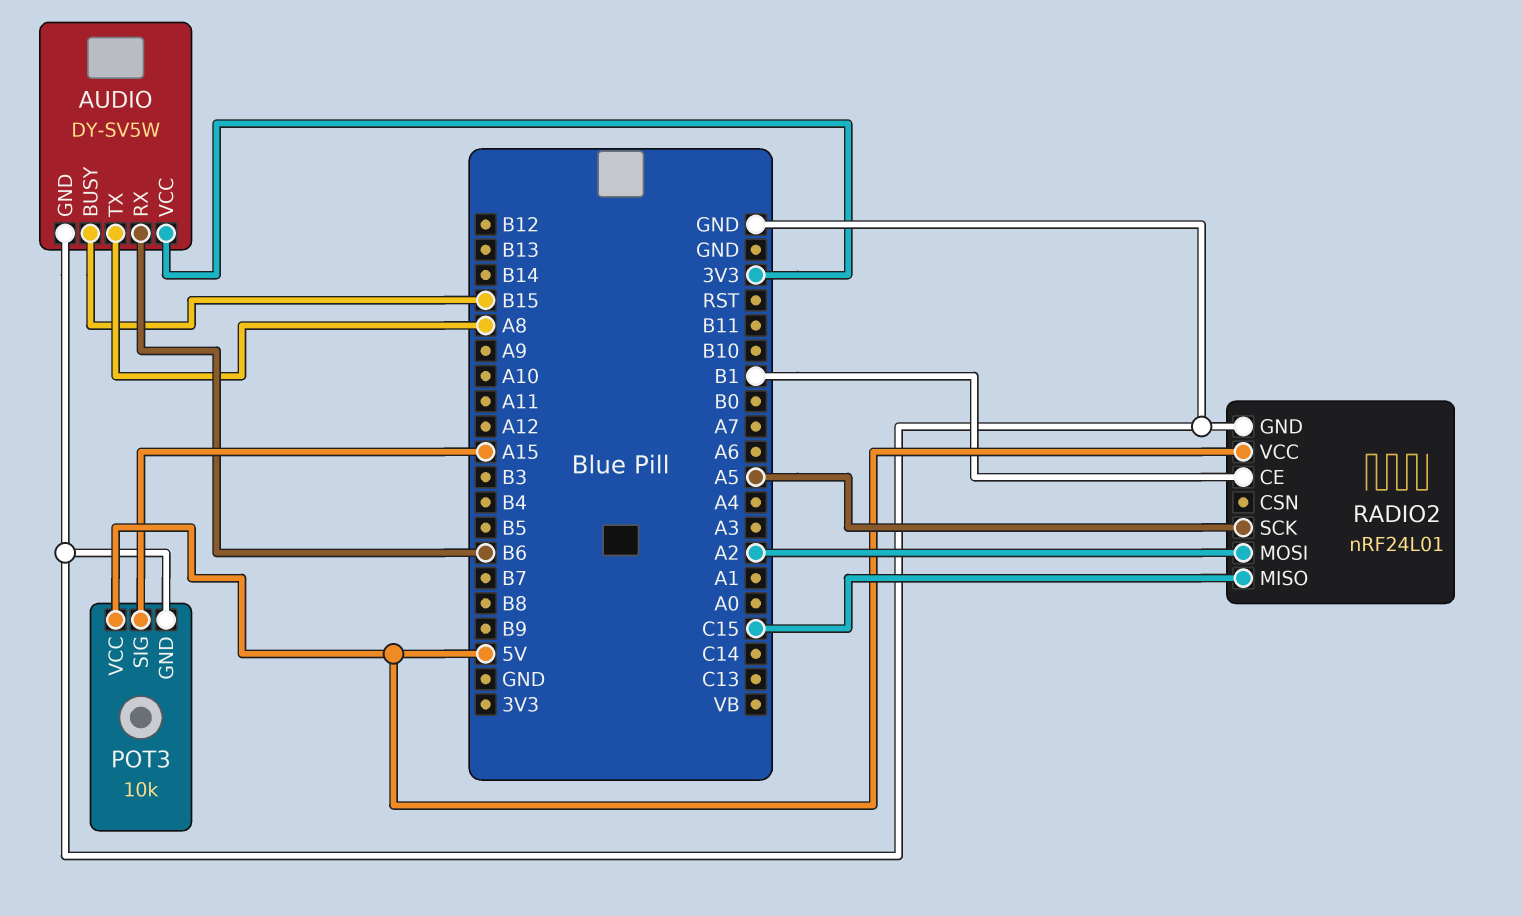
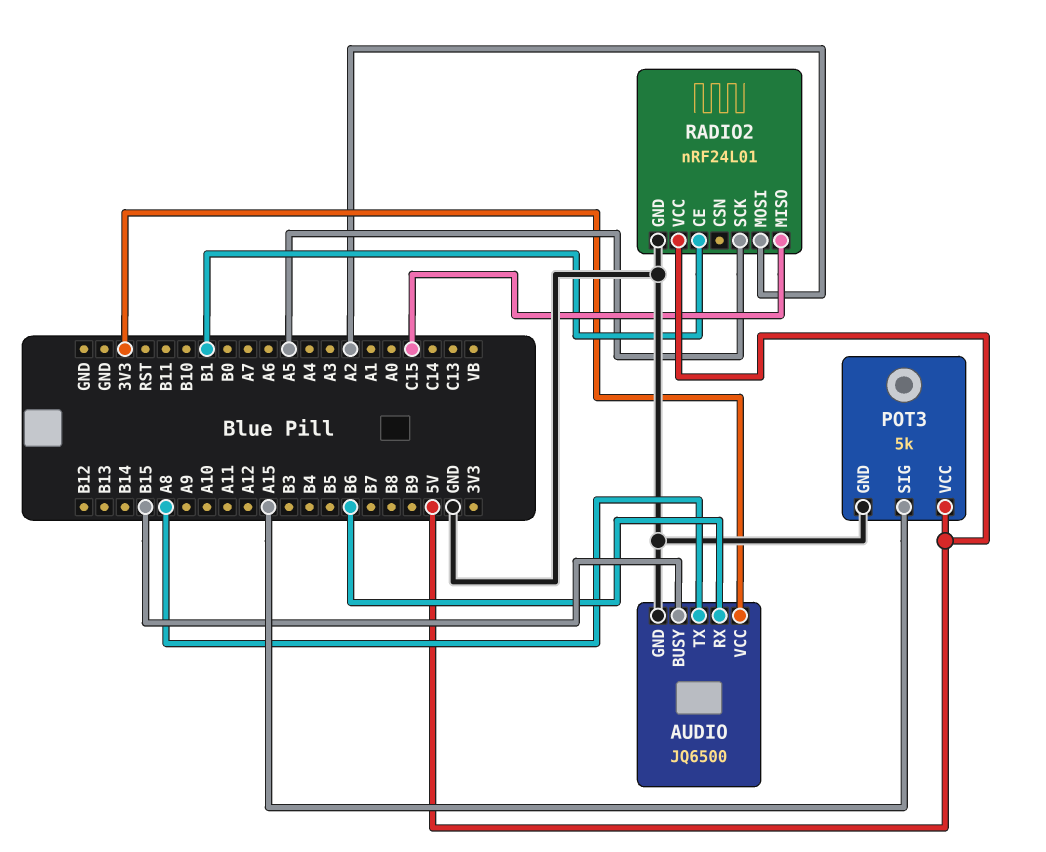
AUDIO: DY-SV5W -> JQ6500
POT3: 10k -> 5k

